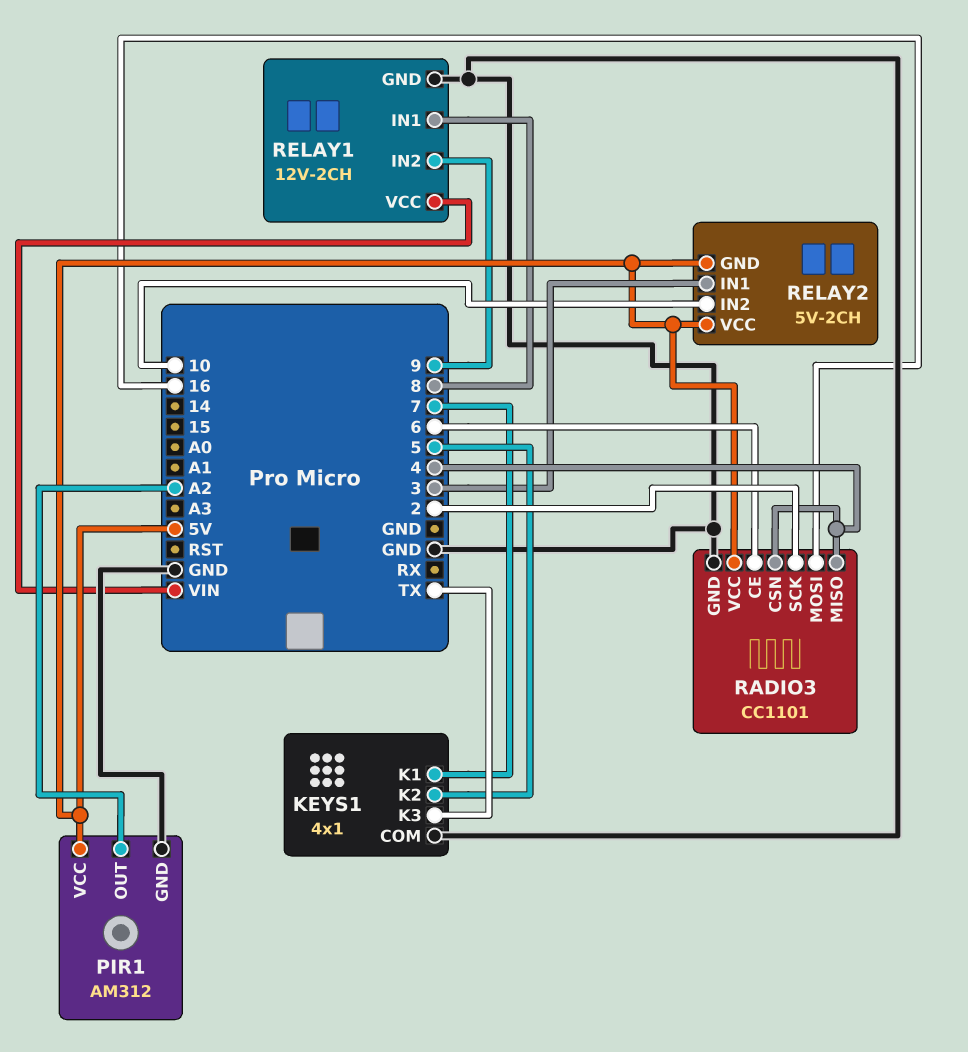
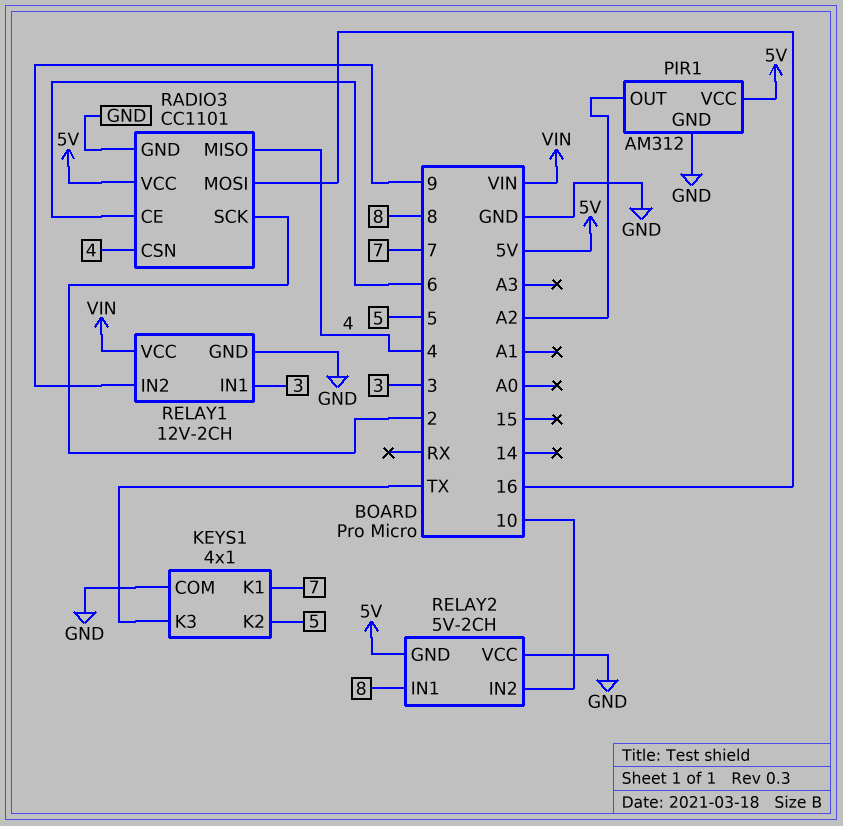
RELAY1 pin IN1: 8 -> 3
RELAY2 pin IN1: 3 -> 8
RELAY2 pin VCC: 5V -> GND

